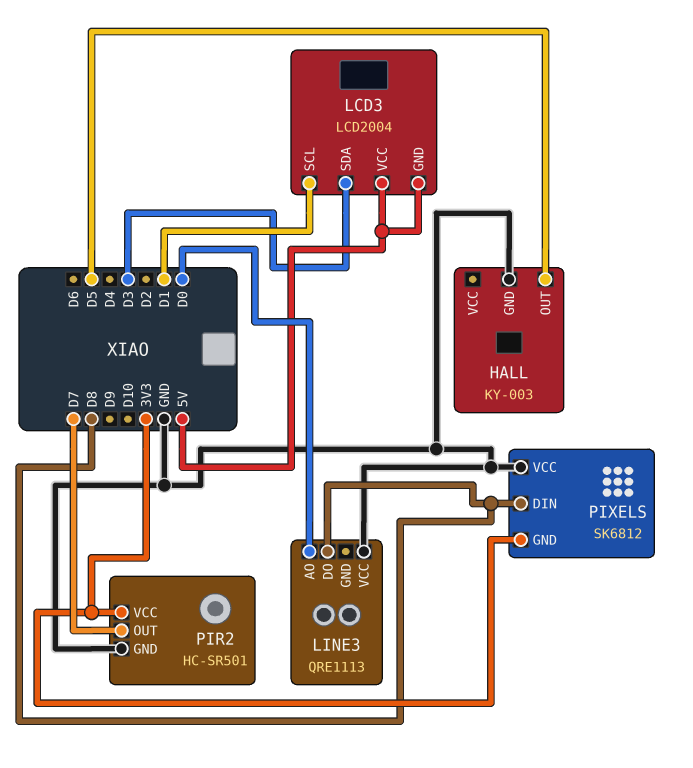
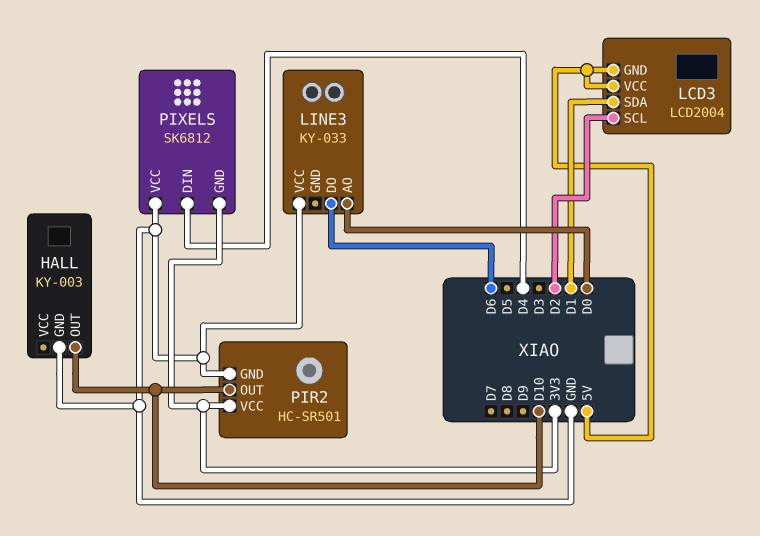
HALL pin OUT: D5 -> D10
LCD3 pin SCL: D1 -> D2
LCD3 pin SDA: D3 -> D1
LINE3: QRE1113 -> KY-033
LINE3 pin DO: D8 -> D6
PIR2 pin OUT: D7 -> D10
PIXELS pin DIN: D8 -> D4

